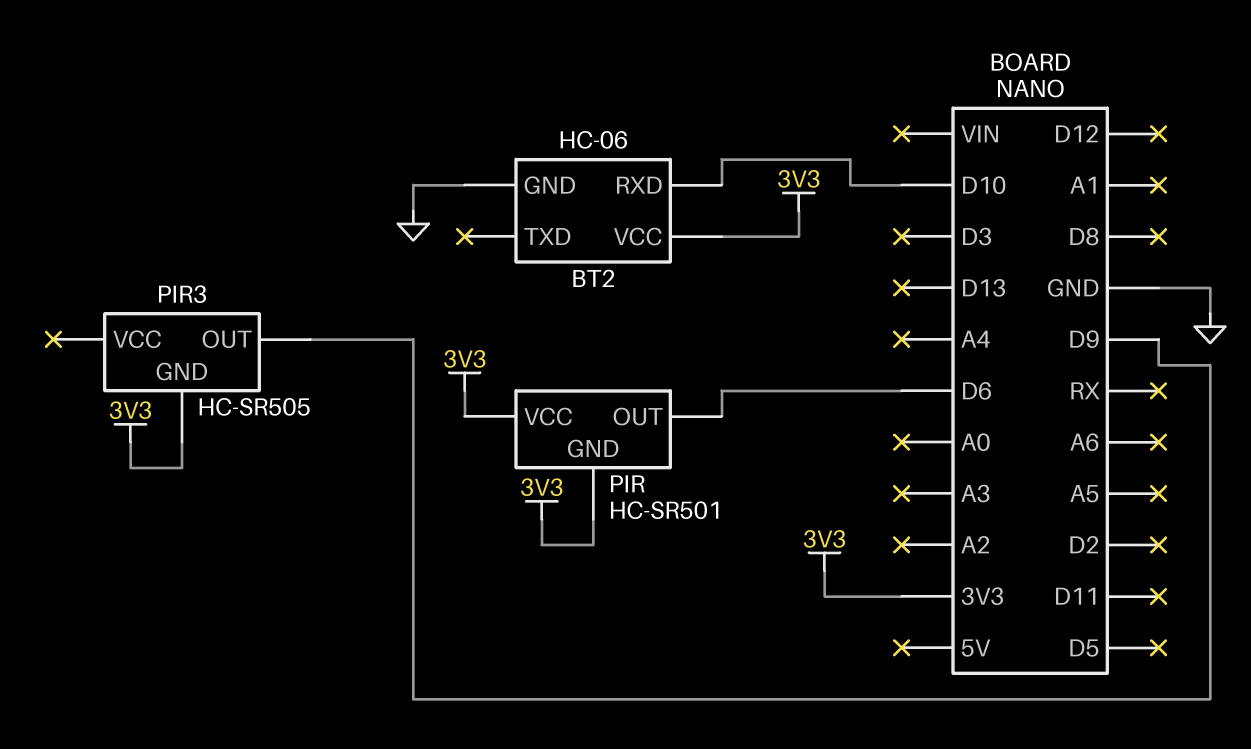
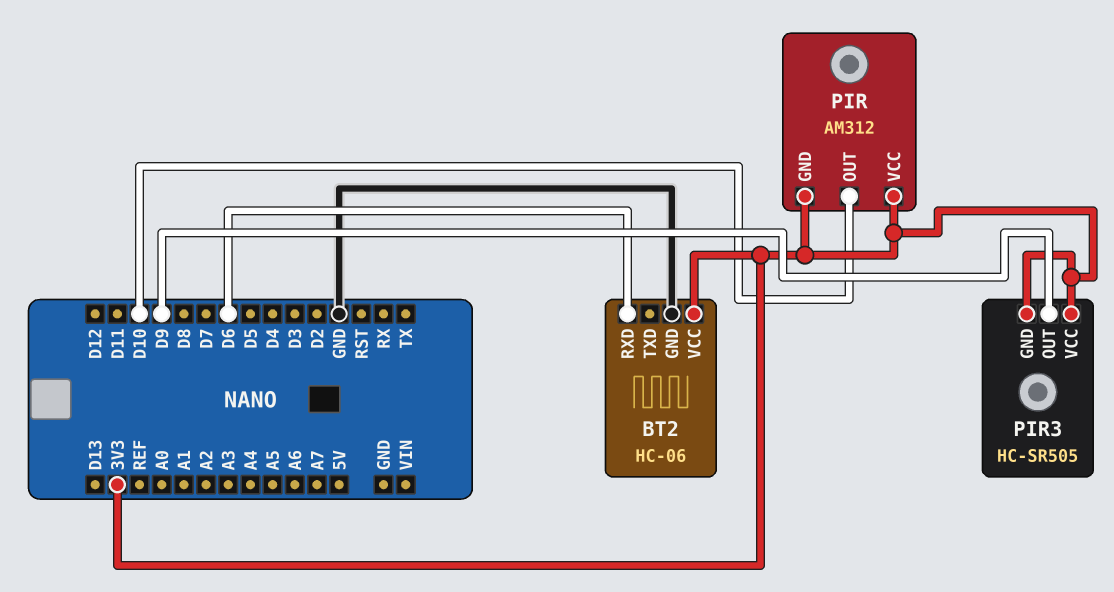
BT2 pin RXD: D10 -> D6
PIR: HC-SR501 -> AM312
PIR pin OUT: D6 -> D10
PIR3 pin VCC: none -> 3V3

